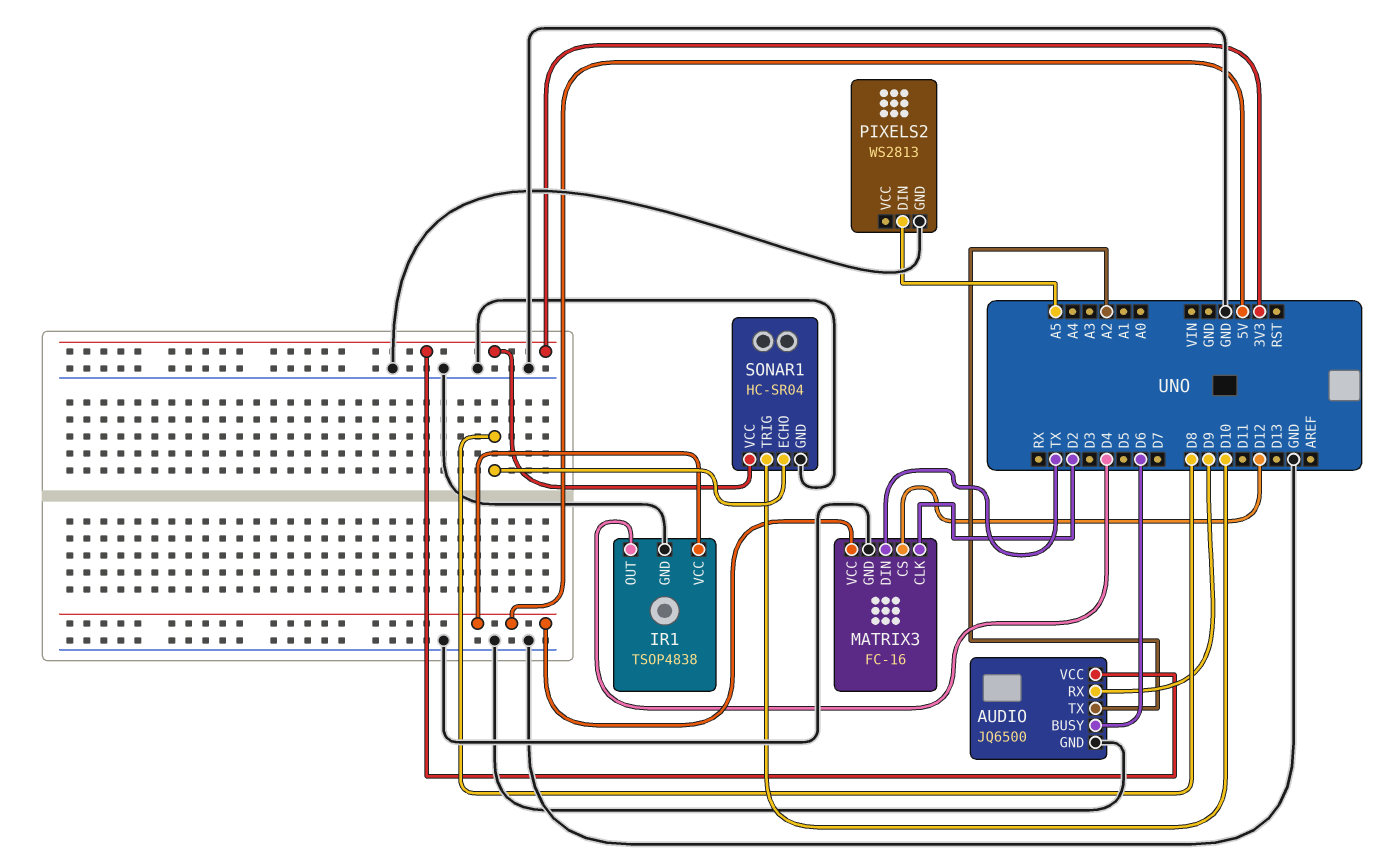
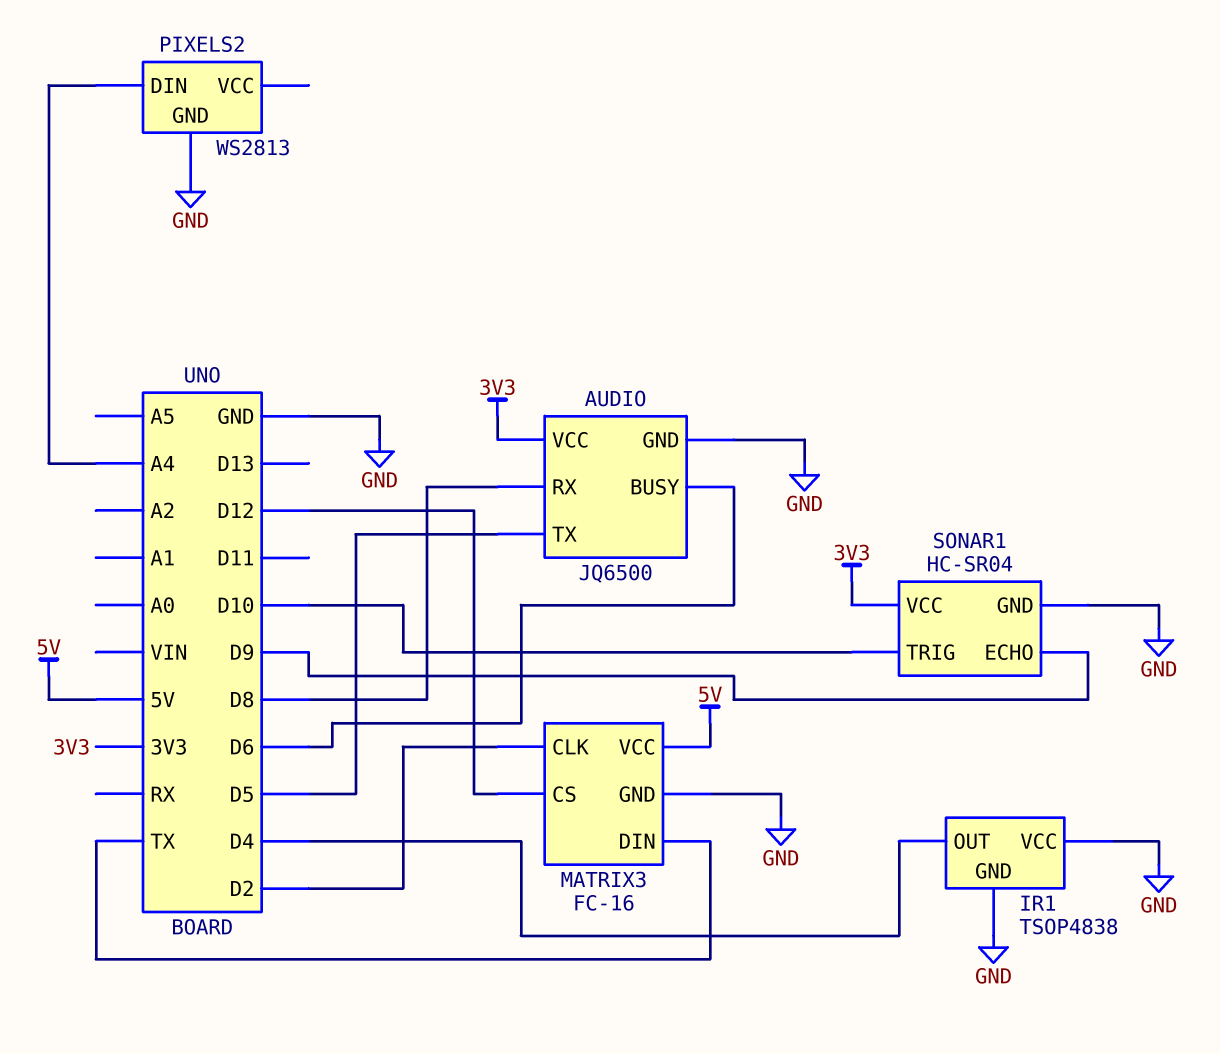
AUDIO pin RX: D9 -> D8
AUDIO pin TX: A2 -> D5
IR1 pin VCC: 5V -> GND
PIXELS2 pin DIN: A5 -> A4
SONAR1 pin ECHO: D8 -> D9

